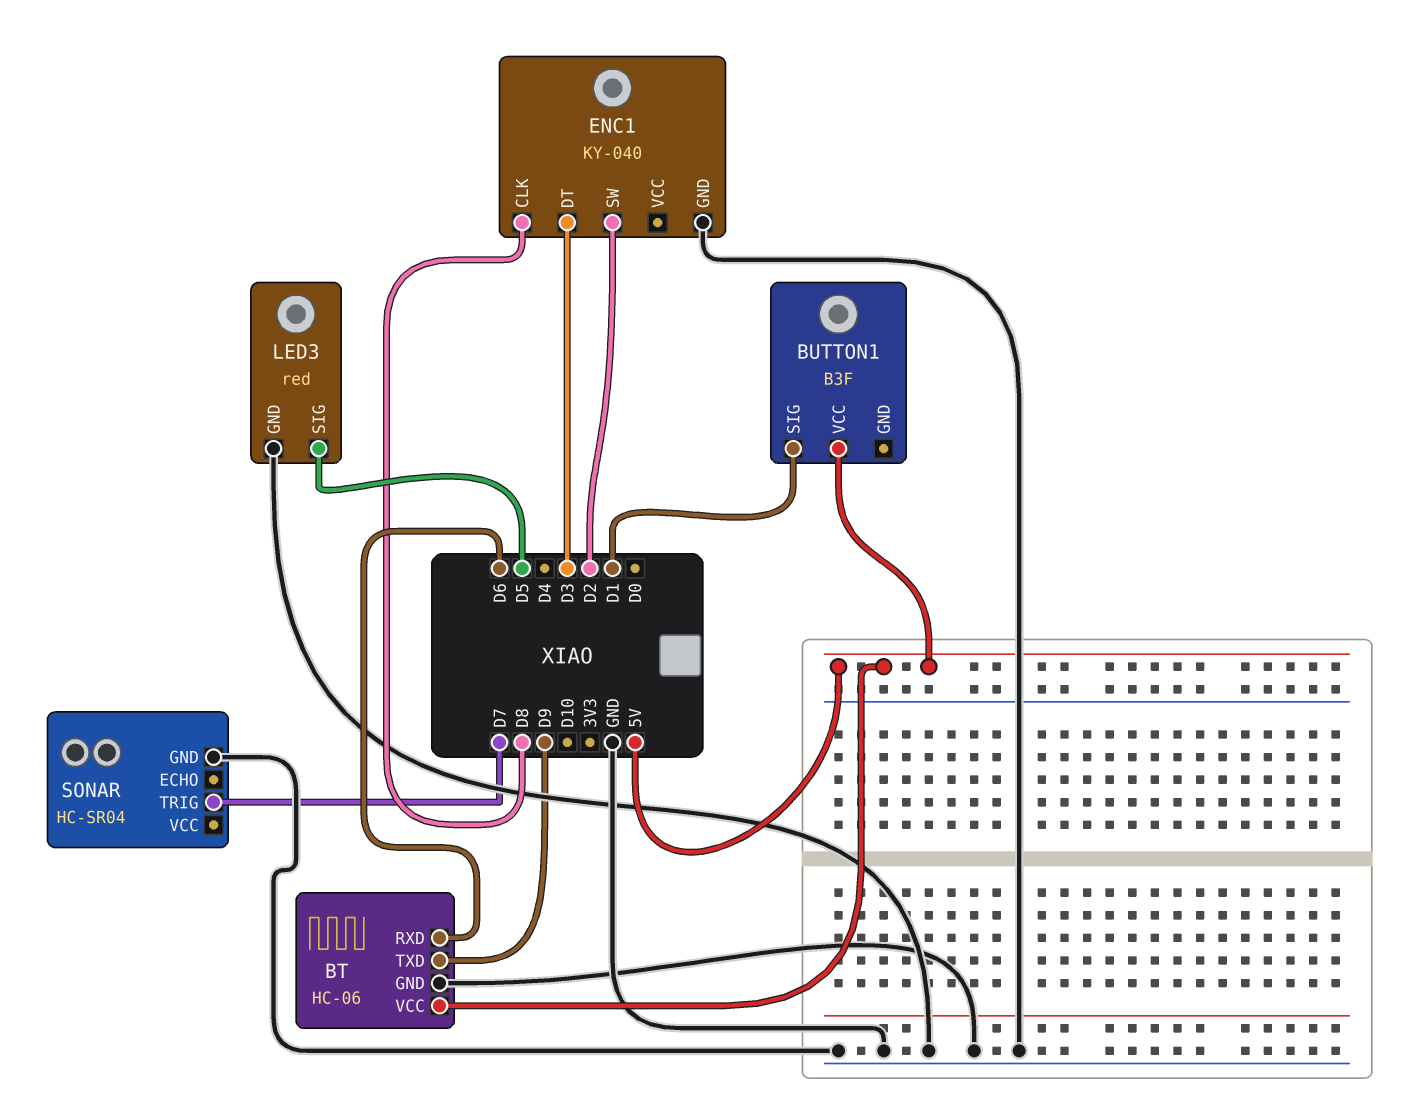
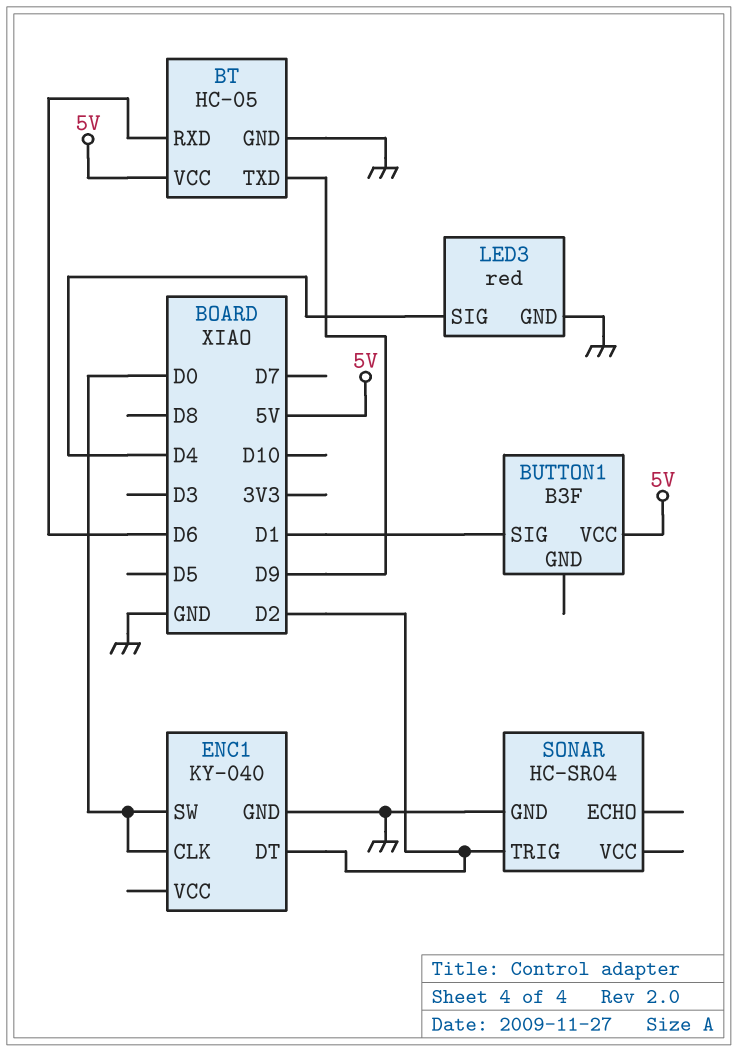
BT: HC-06 -> HC-05
ENC1 pin CLK: D8 -> D0
ENC1 pin DT: D3 -> D2
ENC1 pin SW: D2 -> D0
LED3 pin SIG: D5 -> D4
SONAR pin TRIG: D7 -> D2

